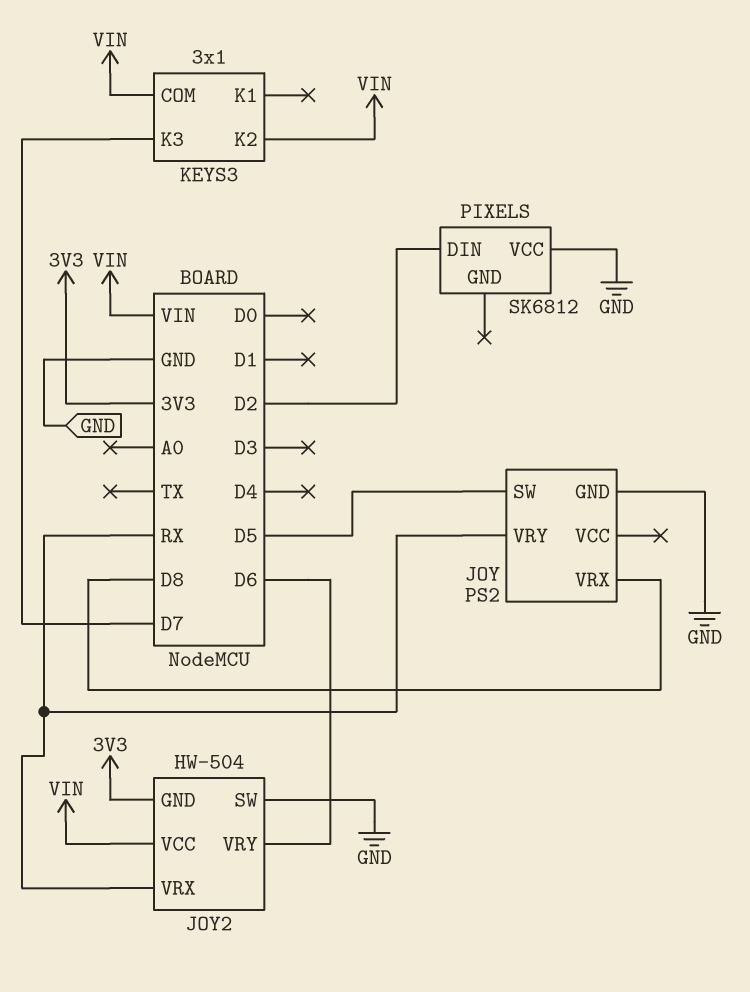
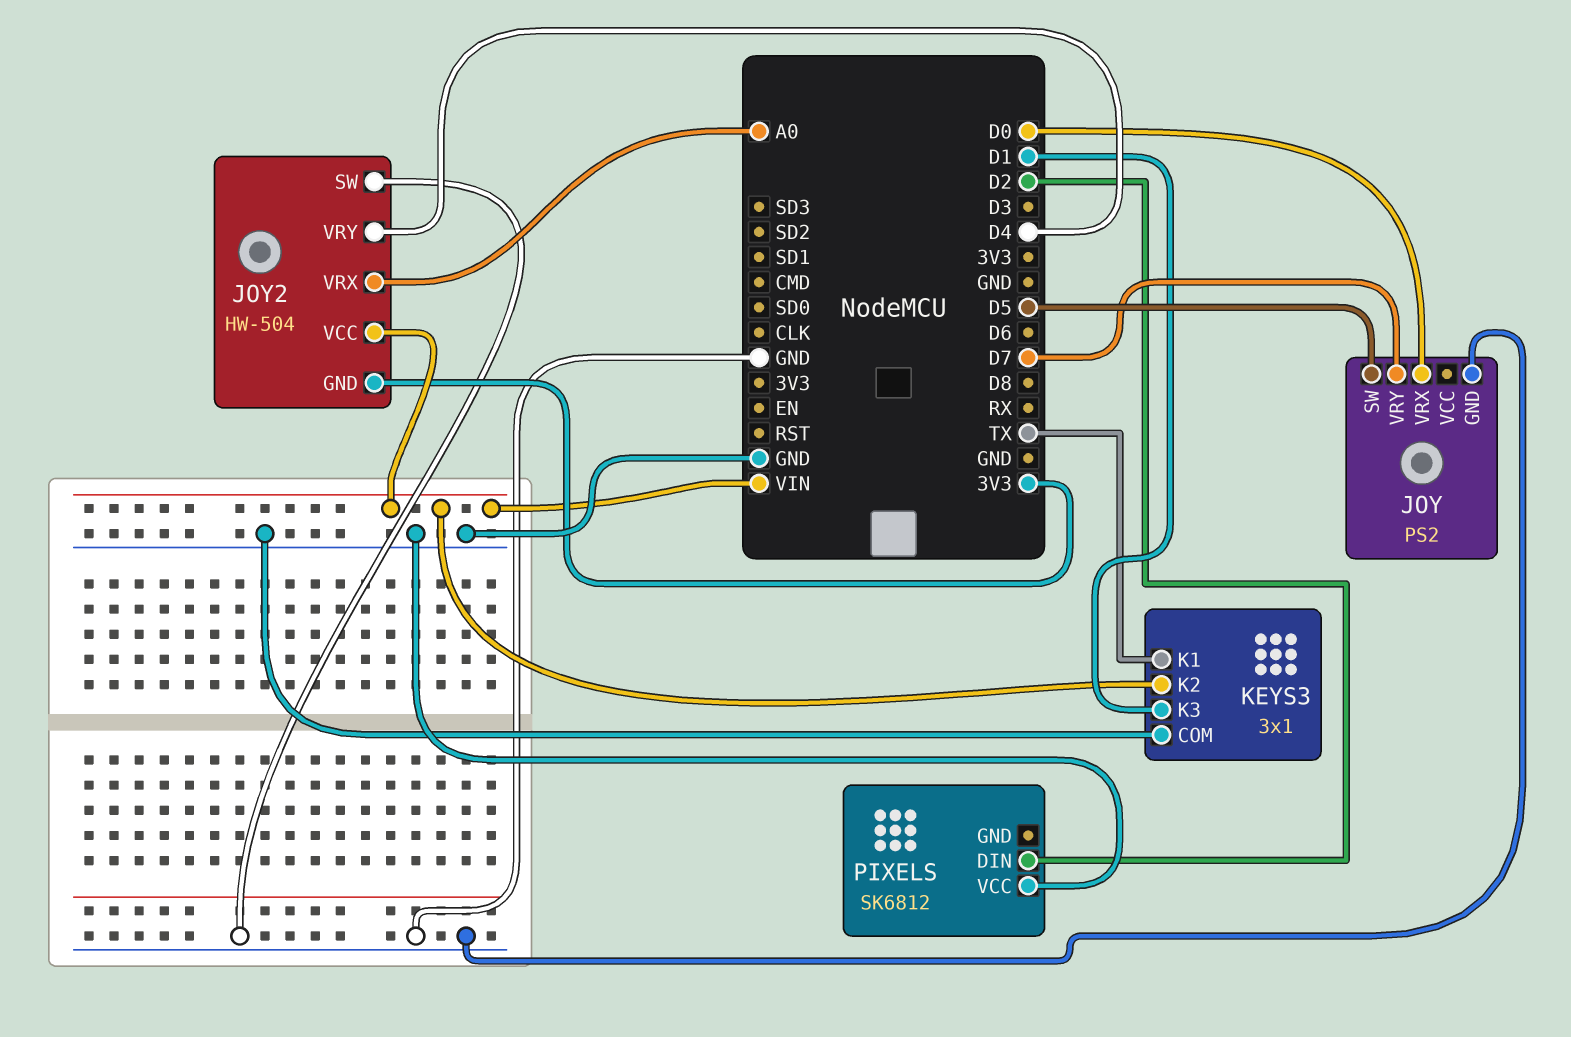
JOY pin VRX: D8 -> D0
JOY pin VRY: RX -> D7
JOY2 pin VRX: RX -> A0
JOY2 pin VRY: D6 -> D4
KEYS3 pin COM: VIN -> GND
KEYS3 pin K1: none -> TX
KEYS3 pin K3: D7 -> D1

